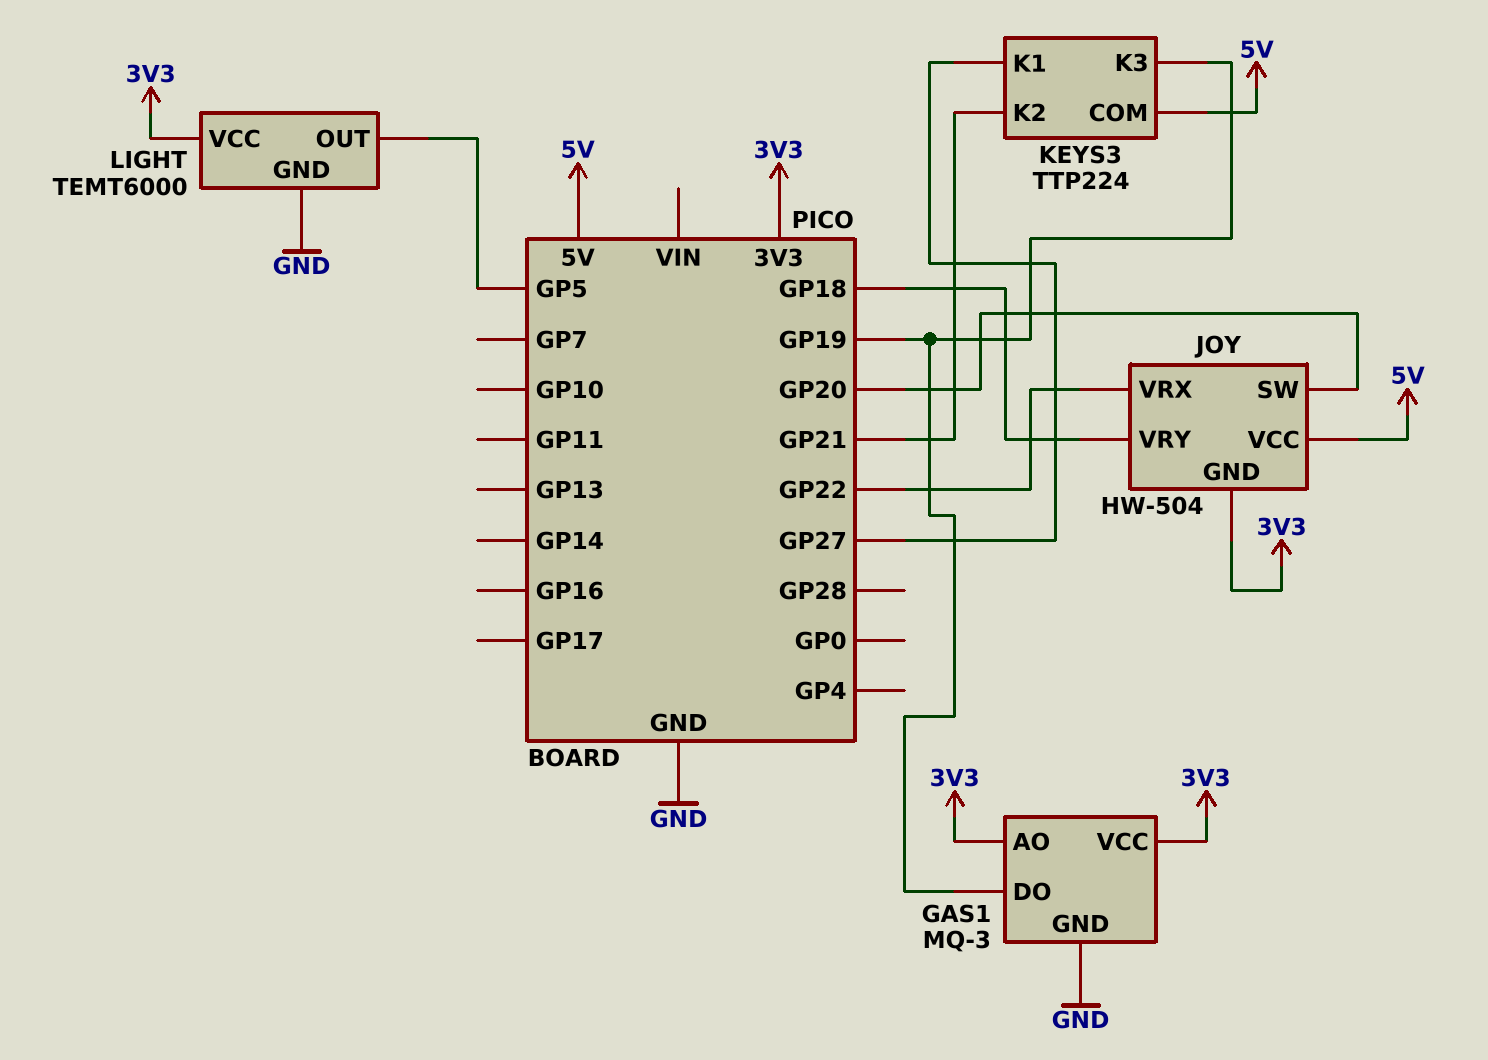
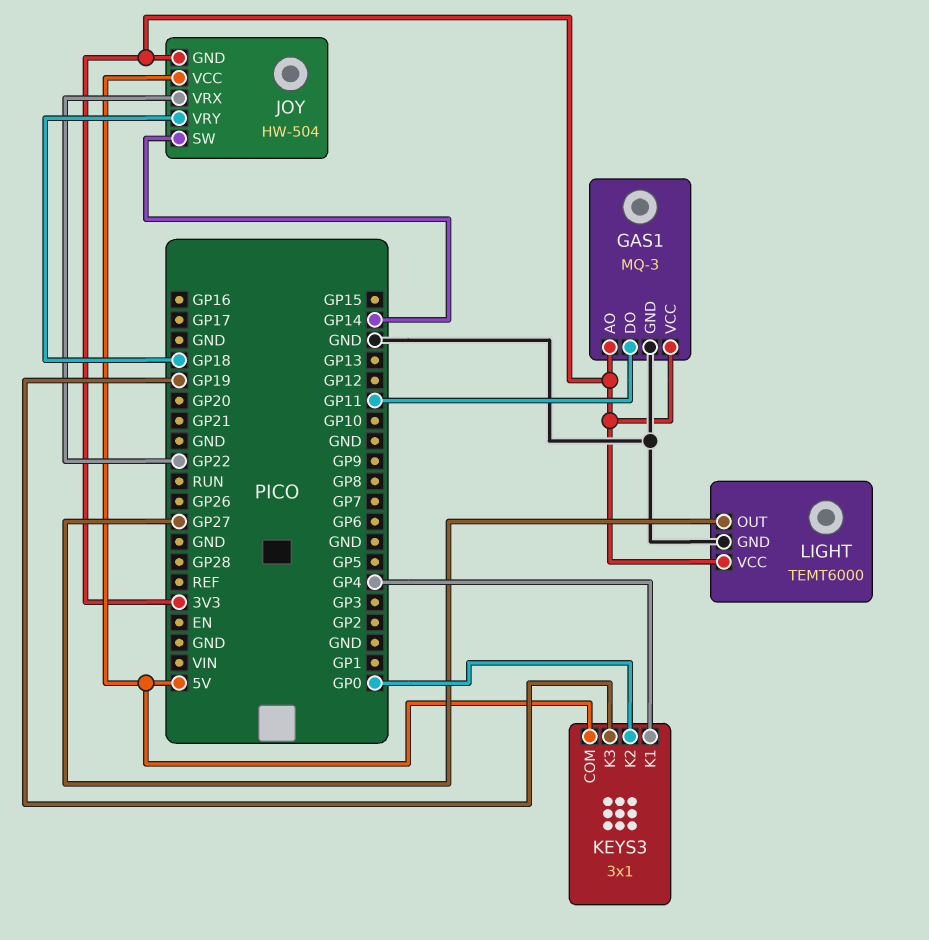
GAS1 pin DO: GP19 -> GP11
JOY pin SW: GP20 -> GP14
KEYS3: TTP224 -> 3x1
KEYS3 pin K1: GP27 -> GP4
KEYS3 pin K2: GP21 -> GP0
LIGHT pin OUT: GP5 -> GP27

